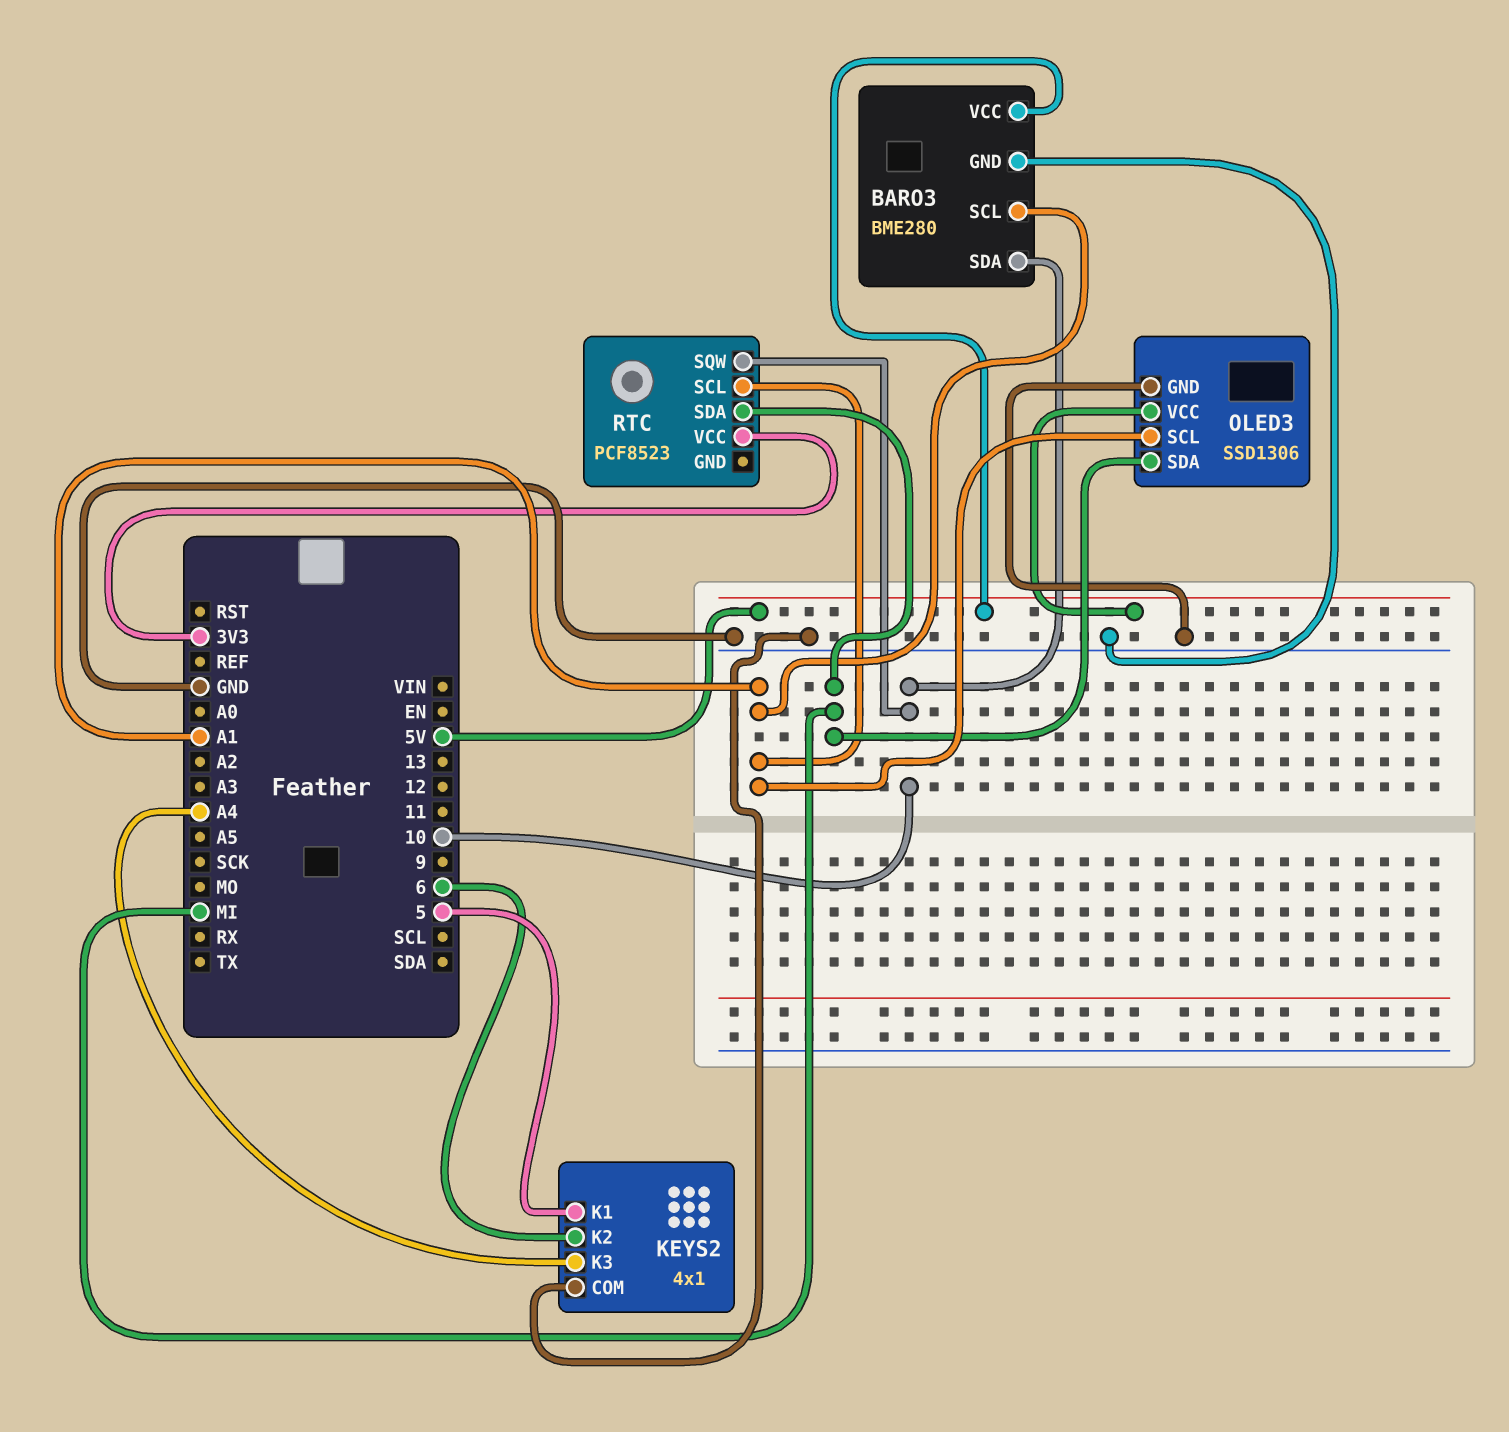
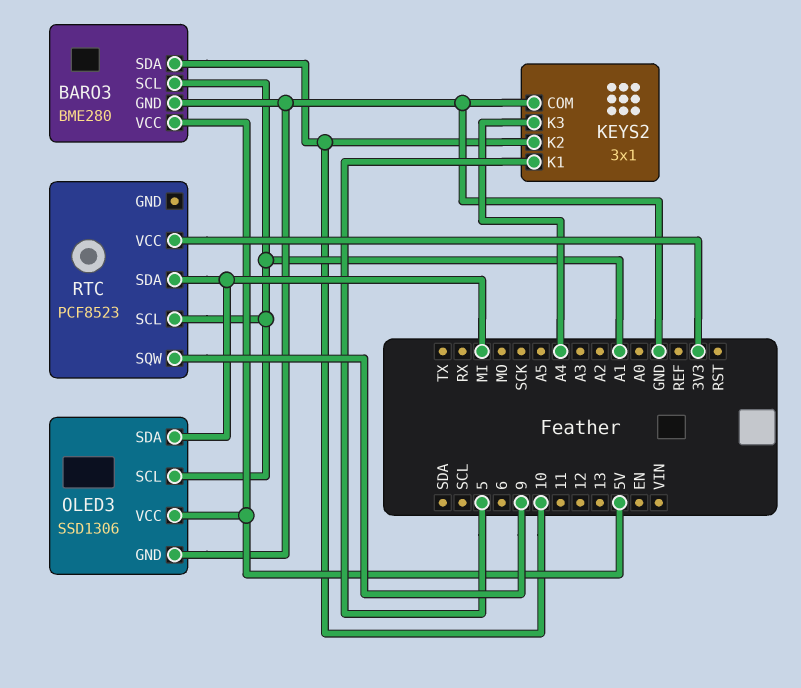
KEYS2: 4x1 -> 3x1
KEYS2 pin K2: 6 -> 10
RTC pin SQW: 10 -> 9

